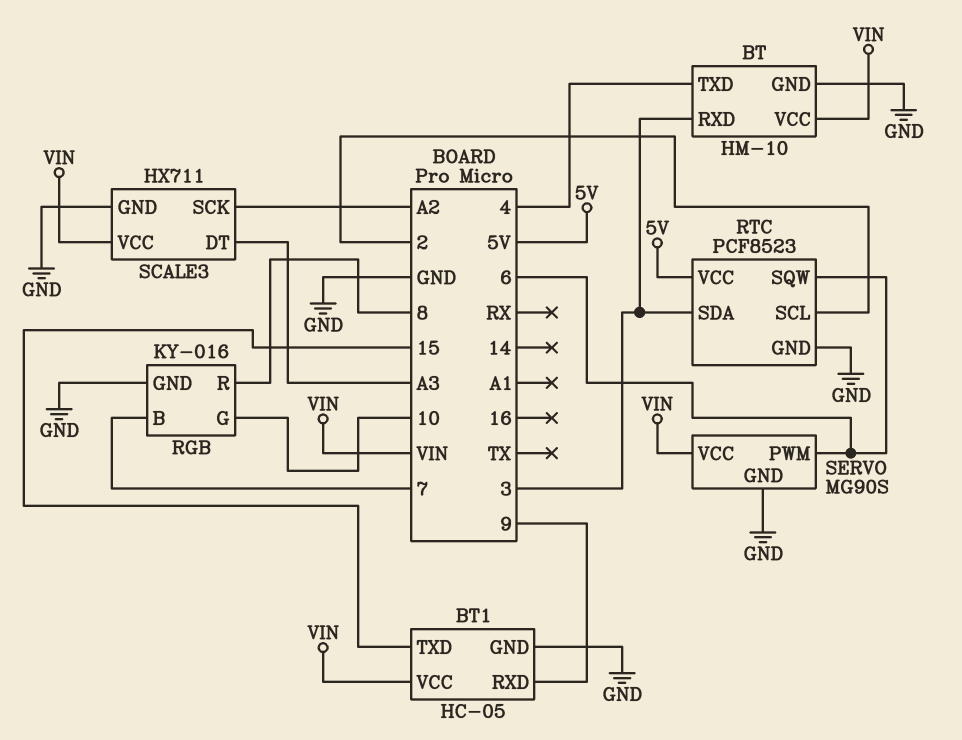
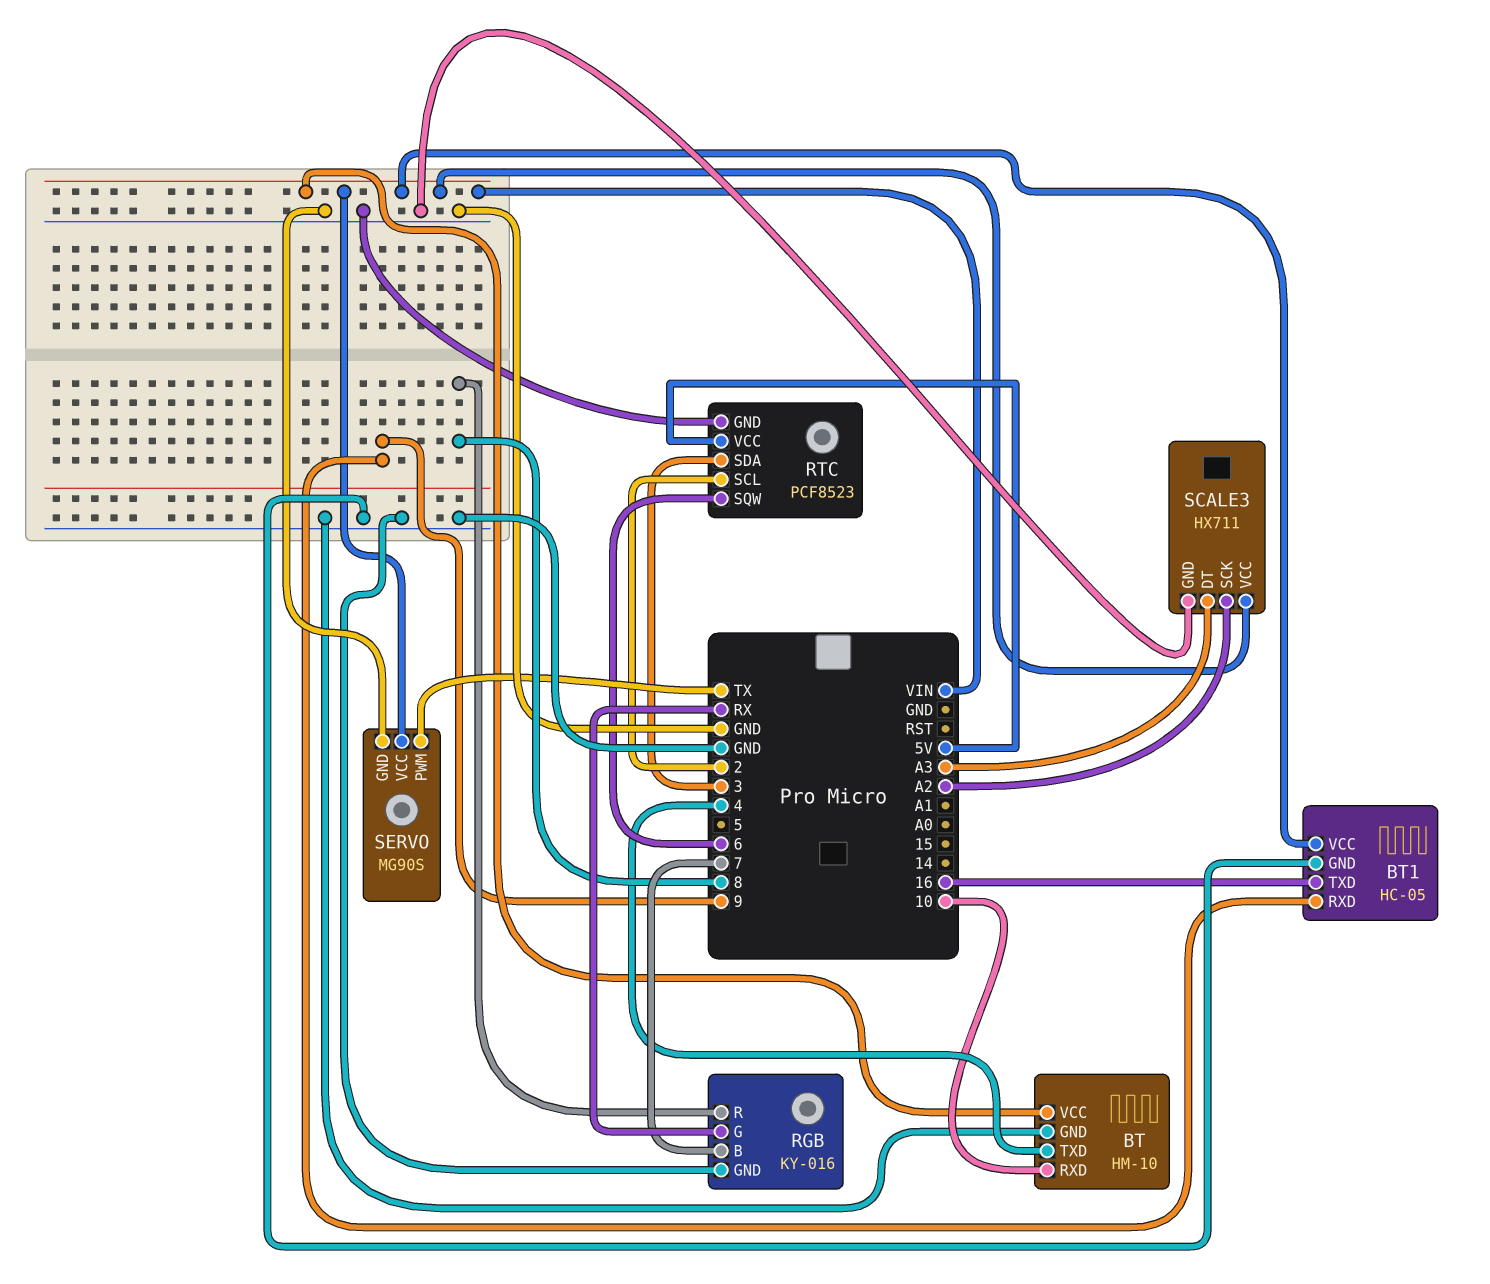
BT pin RXD: 3 -> 10
BT1 pin TXD: 15 -> 16
RGB pin G: 10 -> RX
SERVO pin PWM: 6 -> TX

